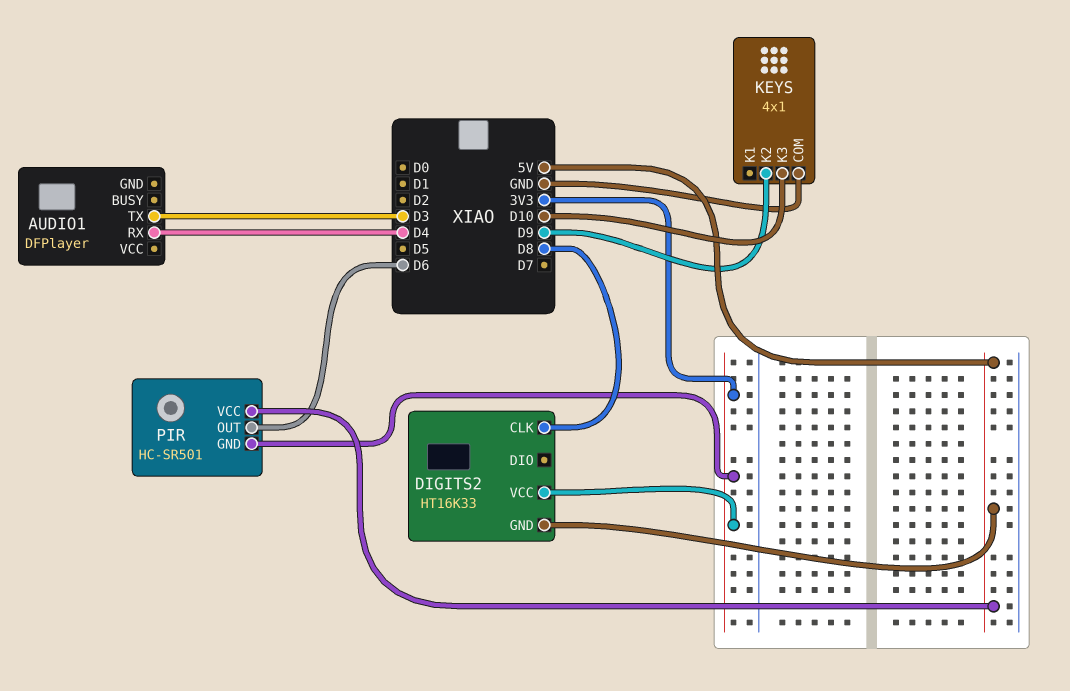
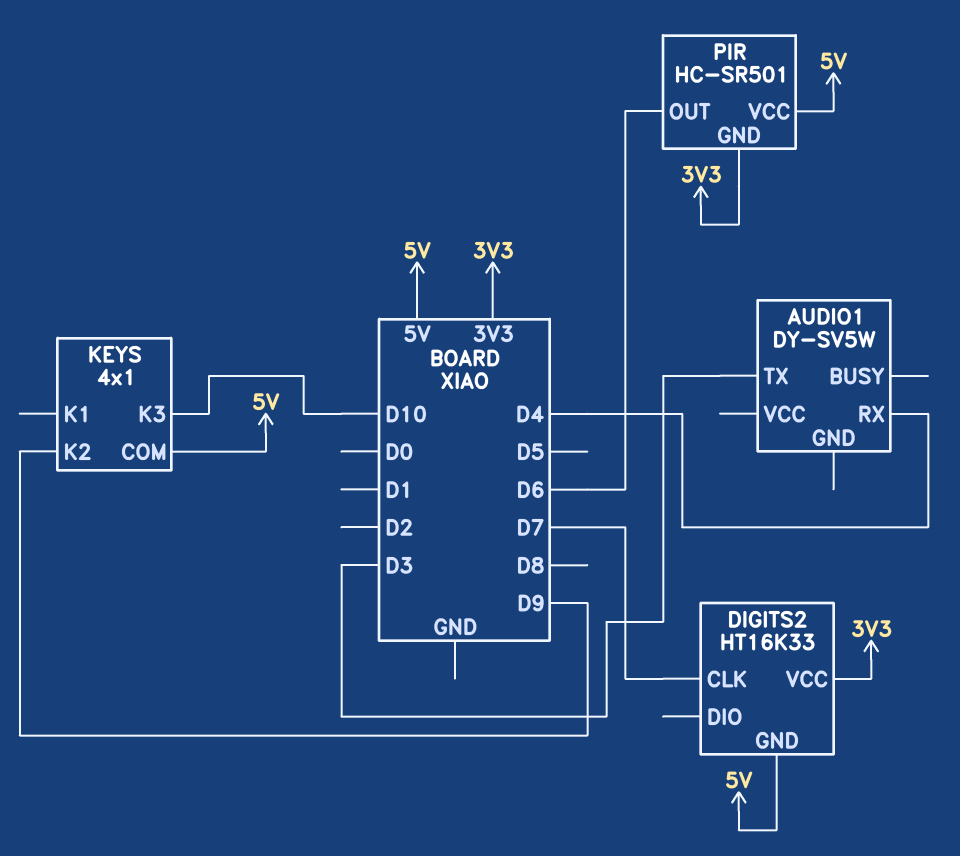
AUDIO1: DFPlayer -> DY-SV5W
DIGITS2 pin CLK: D8 -> D7
KEYS pin COM: GND -> 5V

